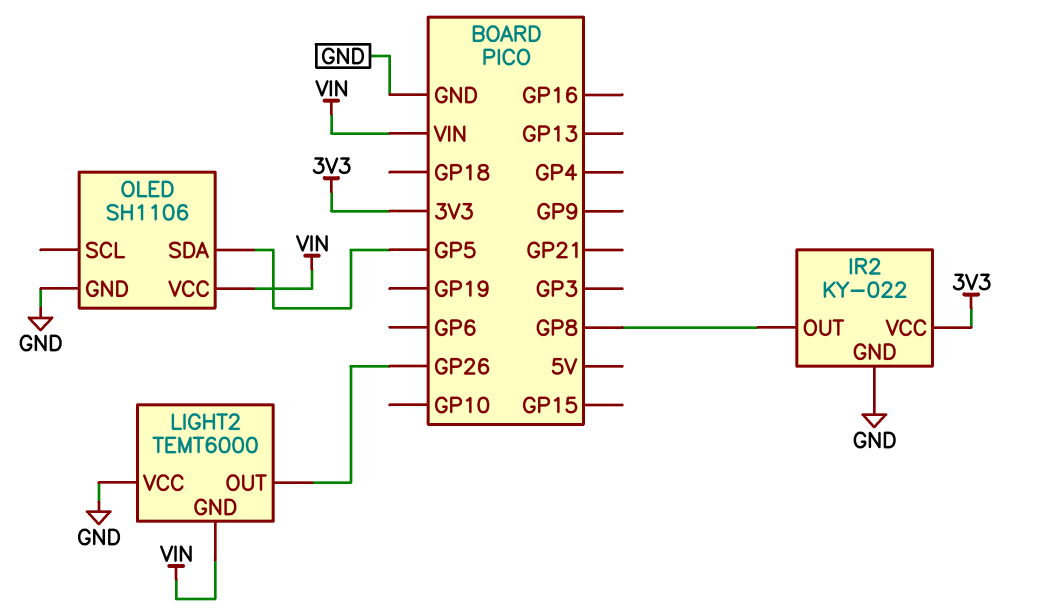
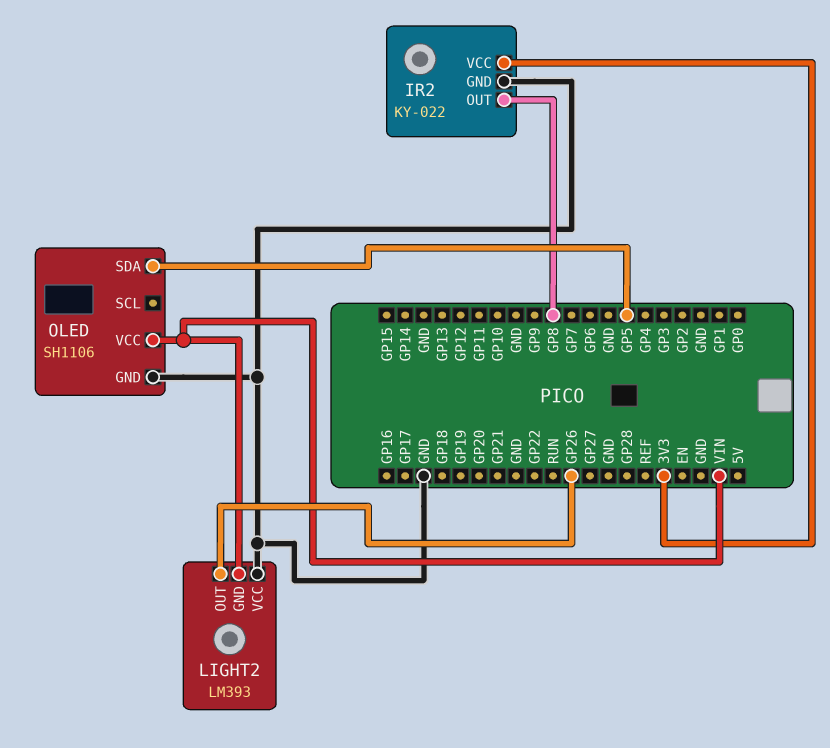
LIGHT2: TEMT6000 -> LM393

